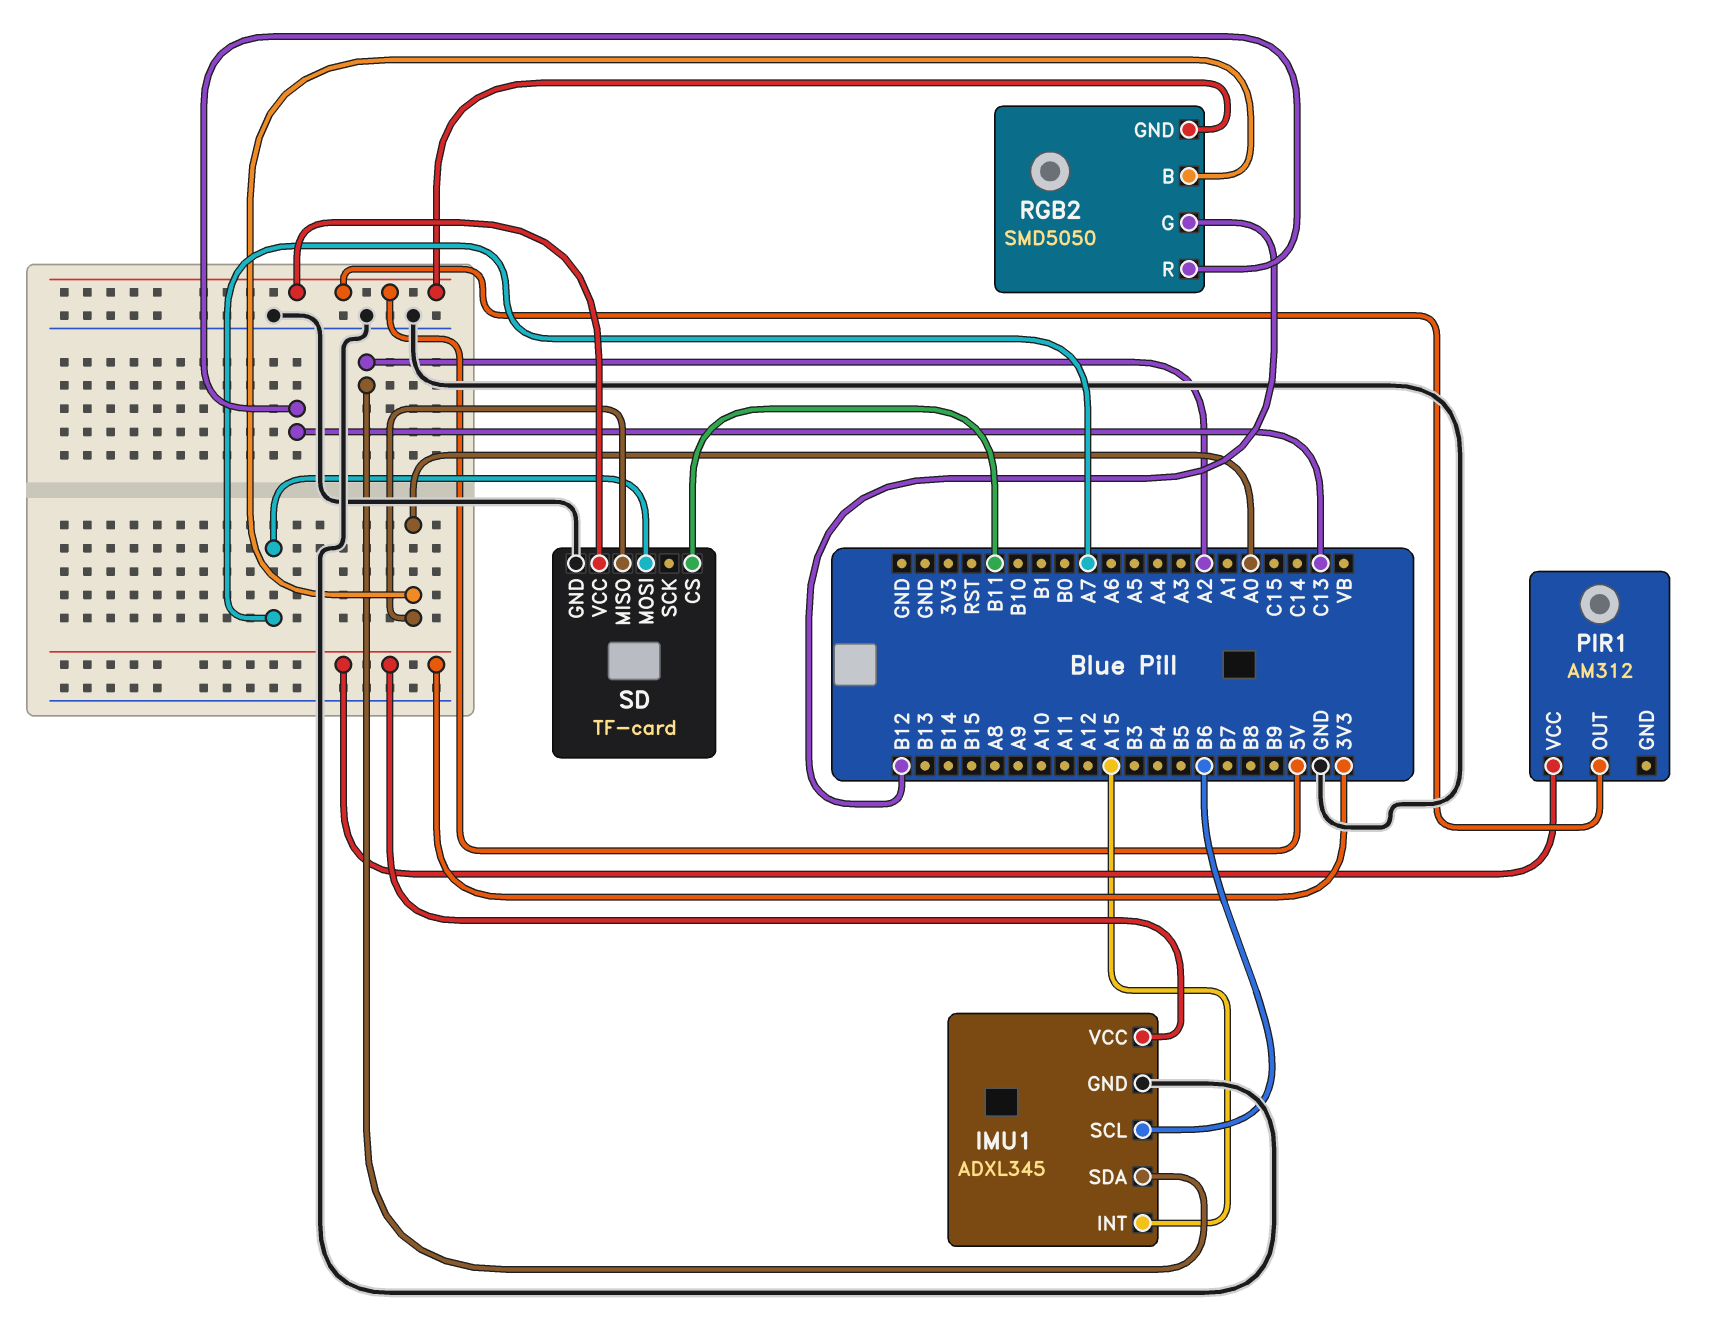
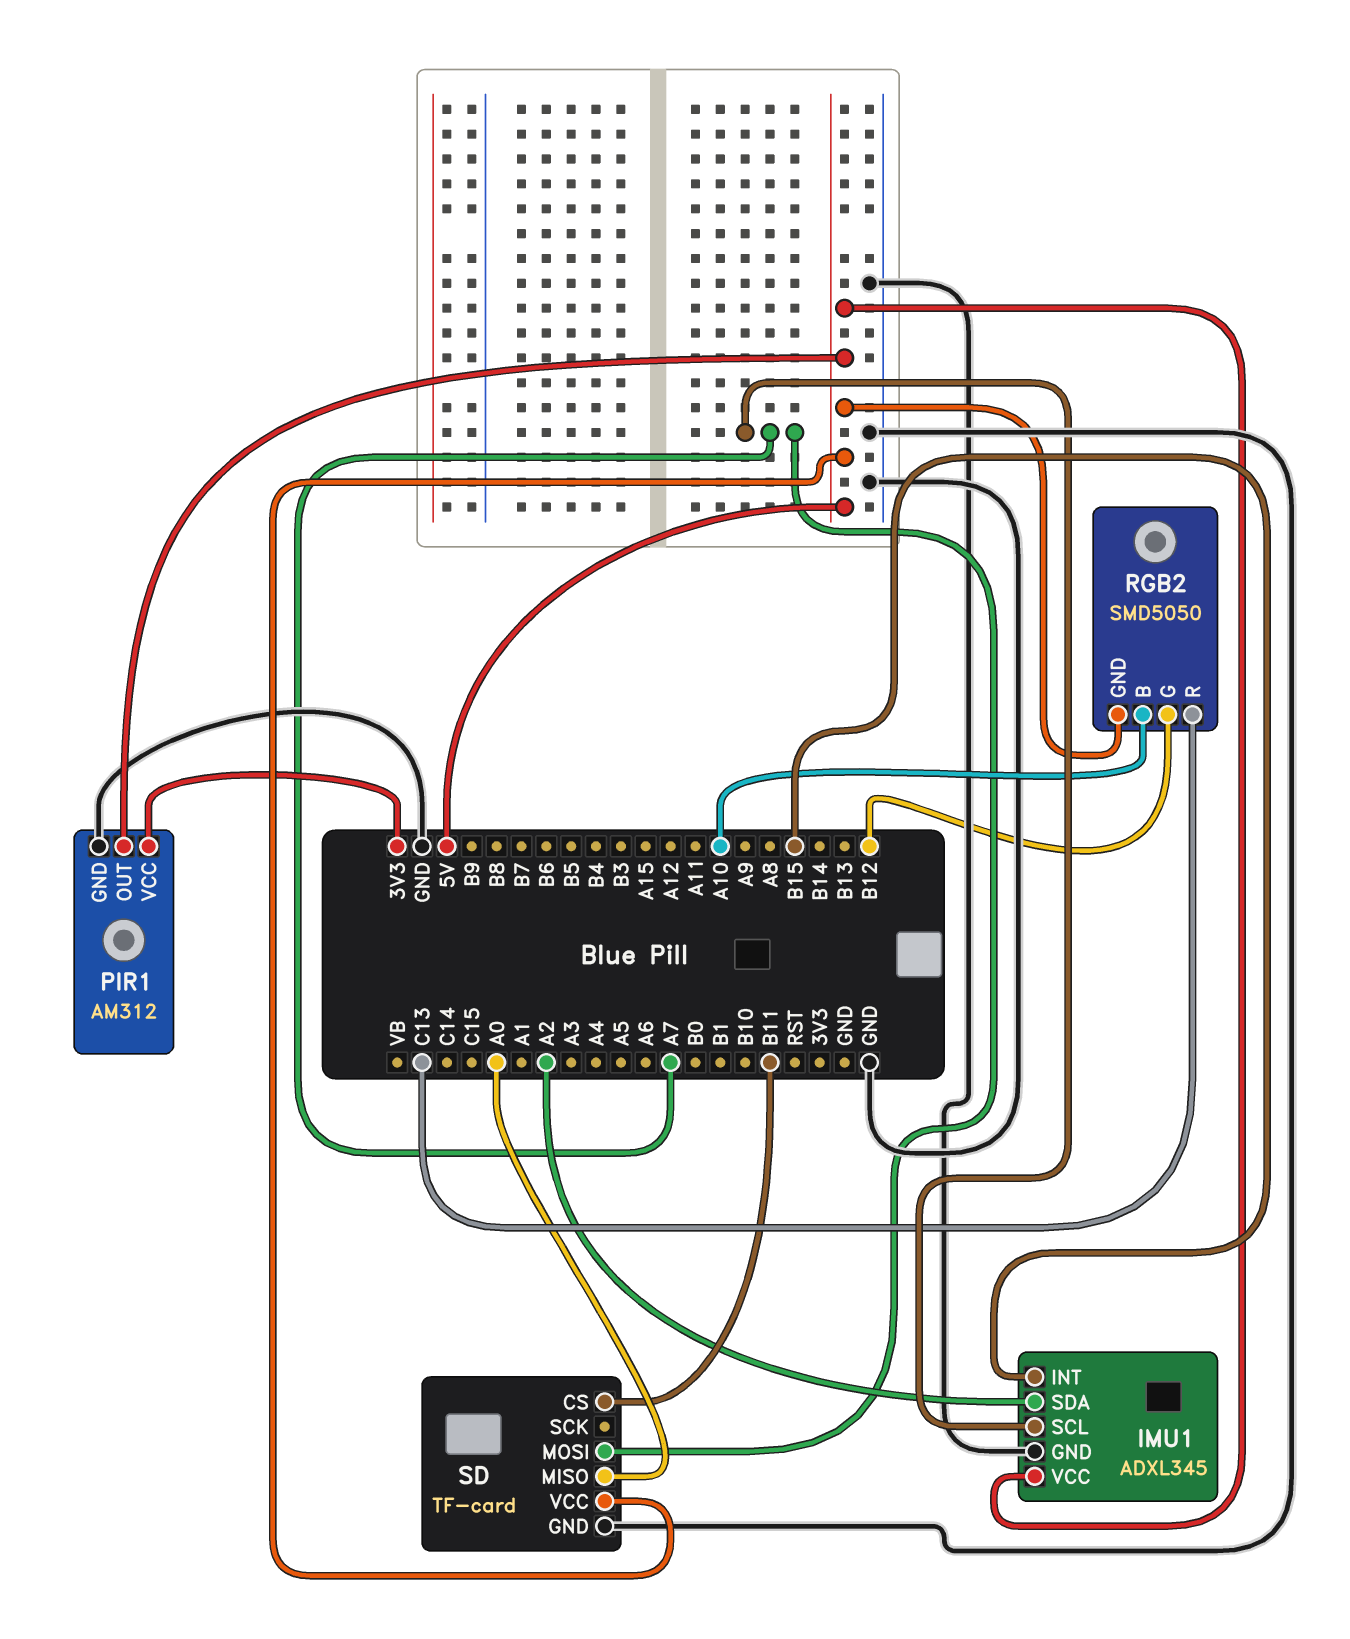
IMU1 pin INT: A15 -> B15
IMU1 pin SCL: B6 -> A7
IMU1 pin VCC: 3V3 -> 5V
PIR1 pin GND: none -> GND
RGB2 pin B: A0 -> A10

